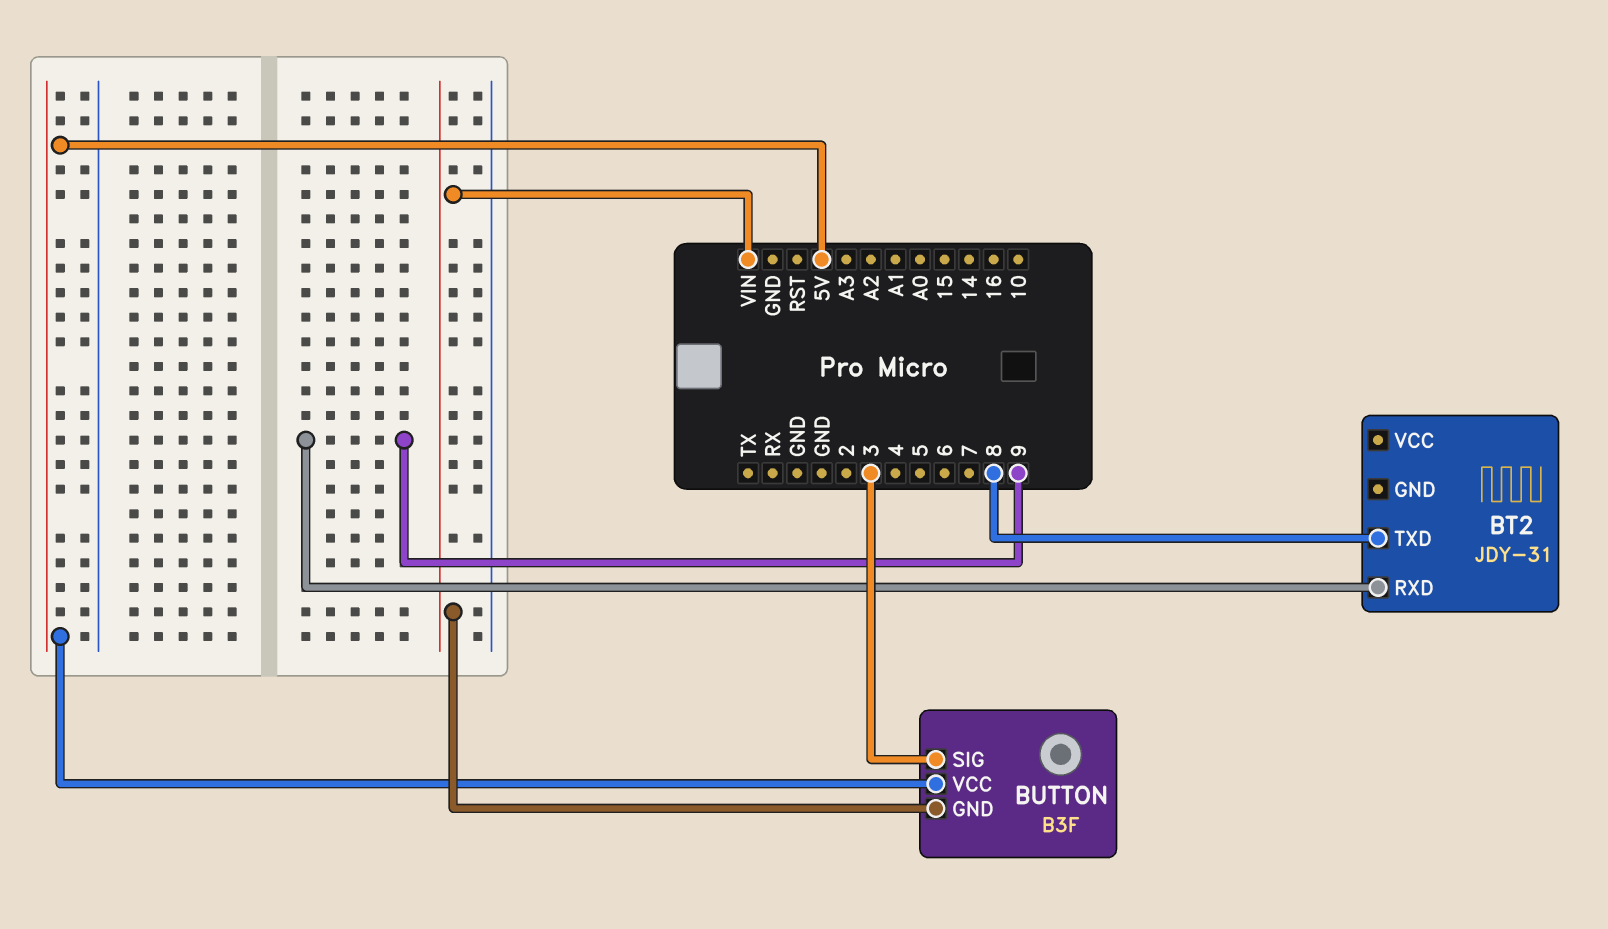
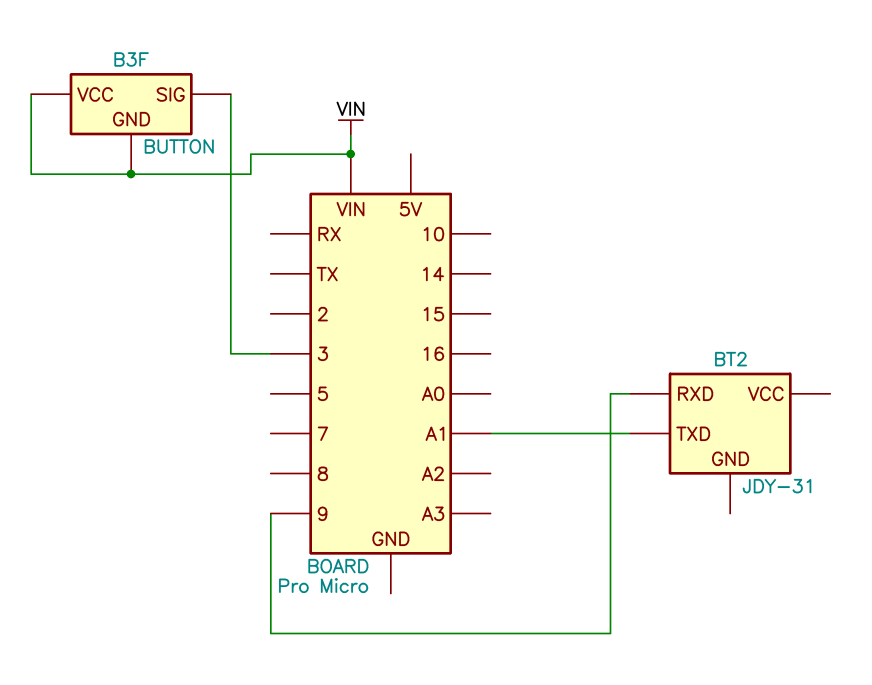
BT2 pin TXD: 8 -> A1
BUTTON pin VCC: 5V -> VIN

